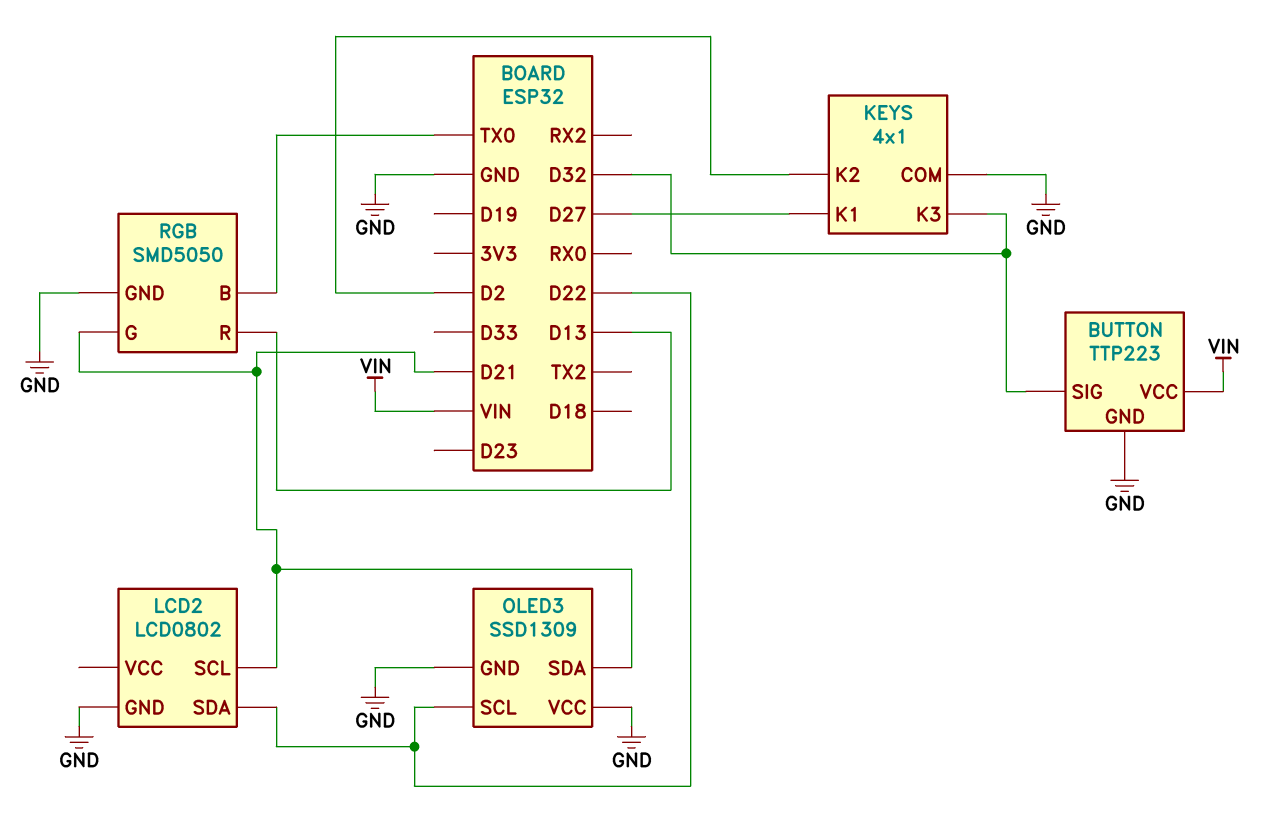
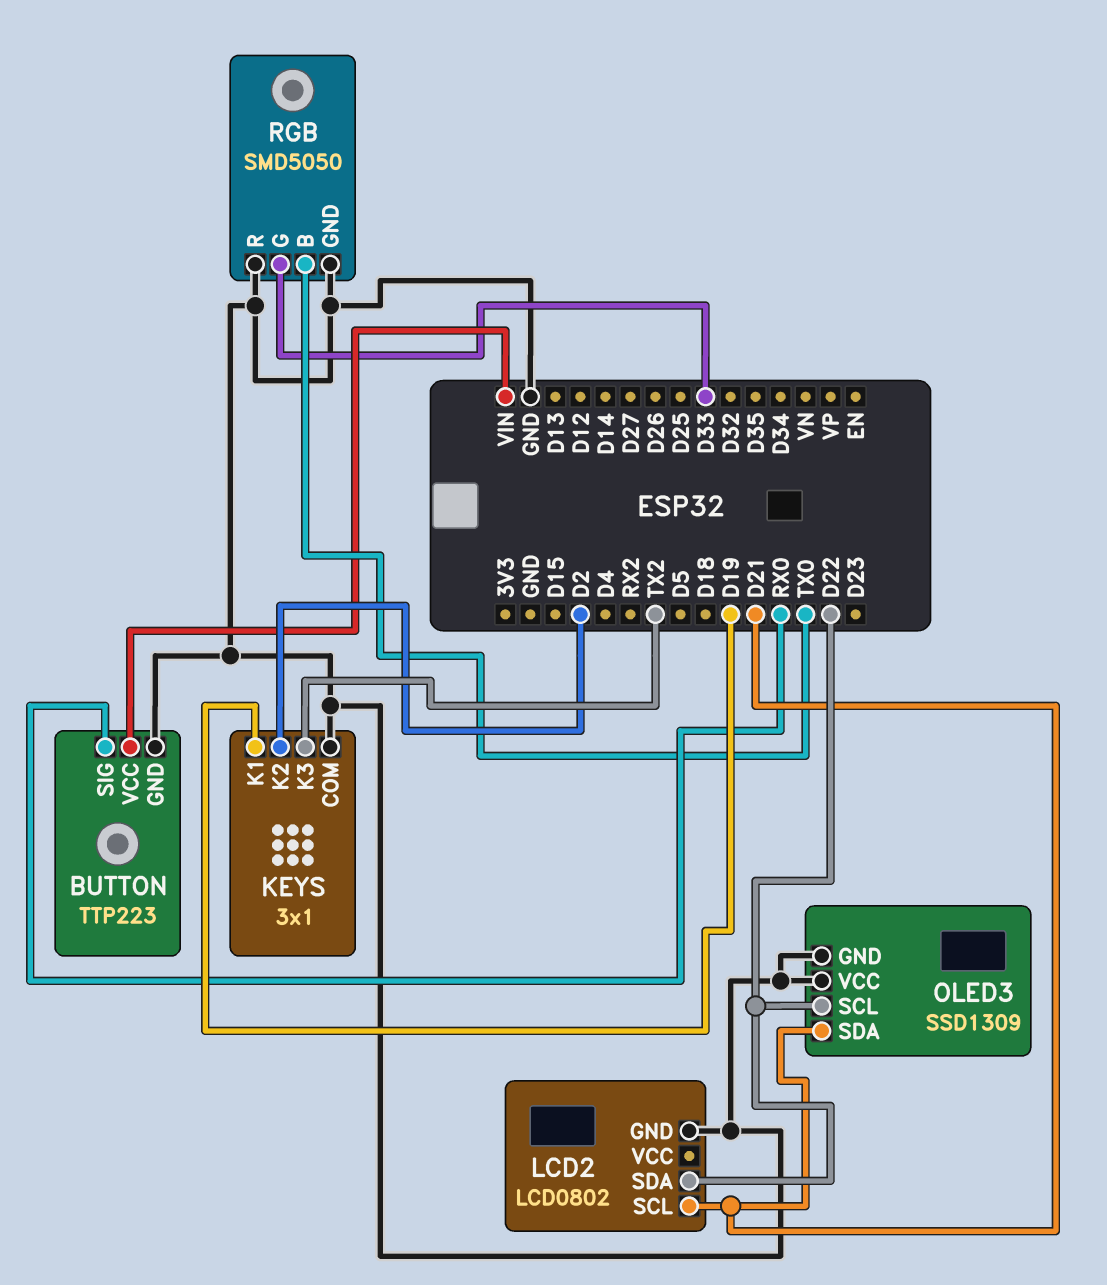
BUTTON pin SIG: D32 -> RX0
KEYS: 4x1 -> 3x1
KEYS pin K1: D27 -> D19
KEYS pin K3: D32 -> TX2
RGB pin G: D21 -> D33
RGB pin R: D13 -> GND

